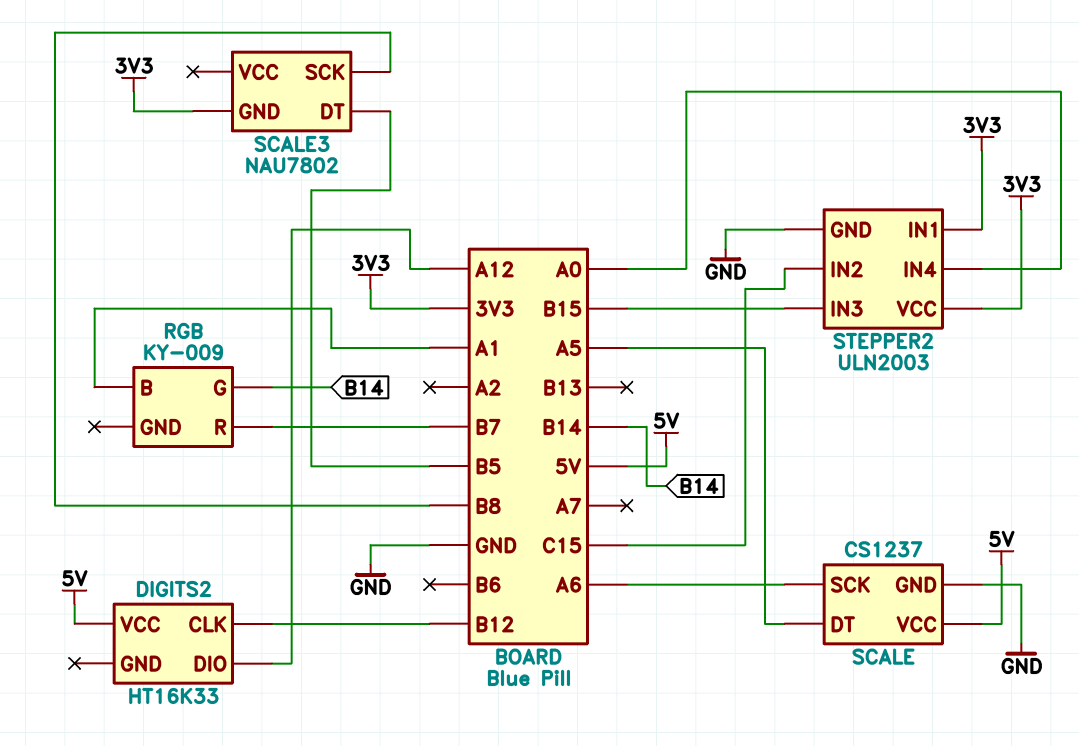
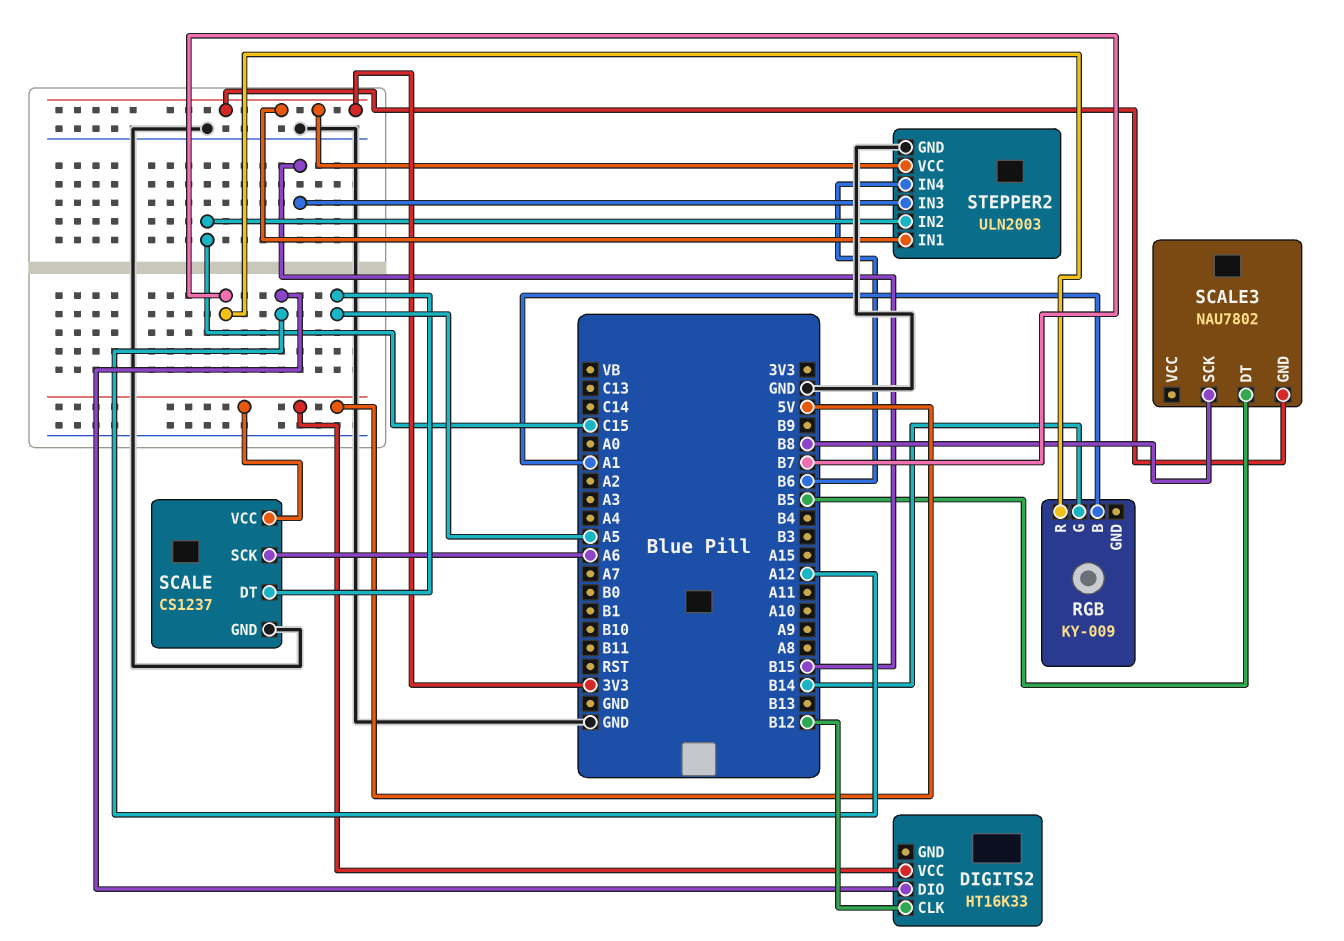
STEPPER2 pin IN4: A0 -> B6

